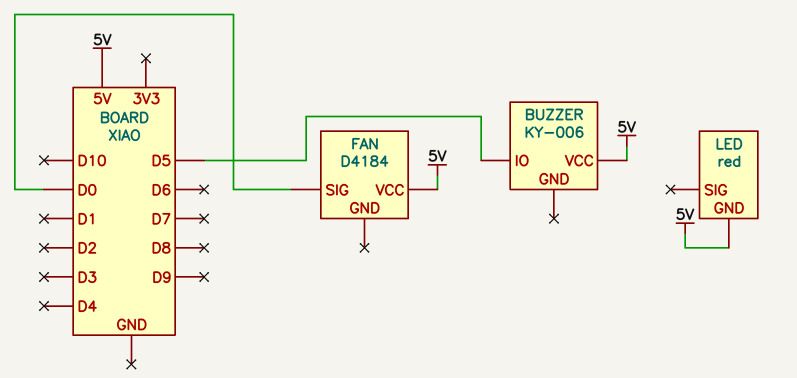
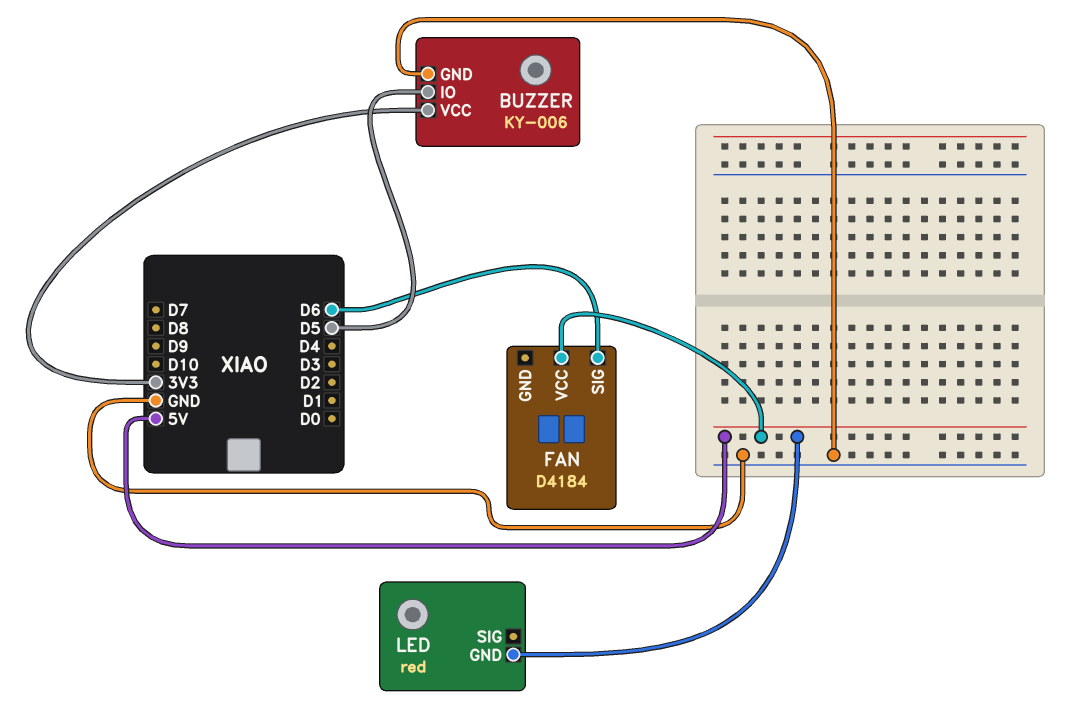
BUZZER pin GND: none -> GND
BUZZER pin VCC: 5V -> 3V3
FAN pin SIG: D0 -> D6

